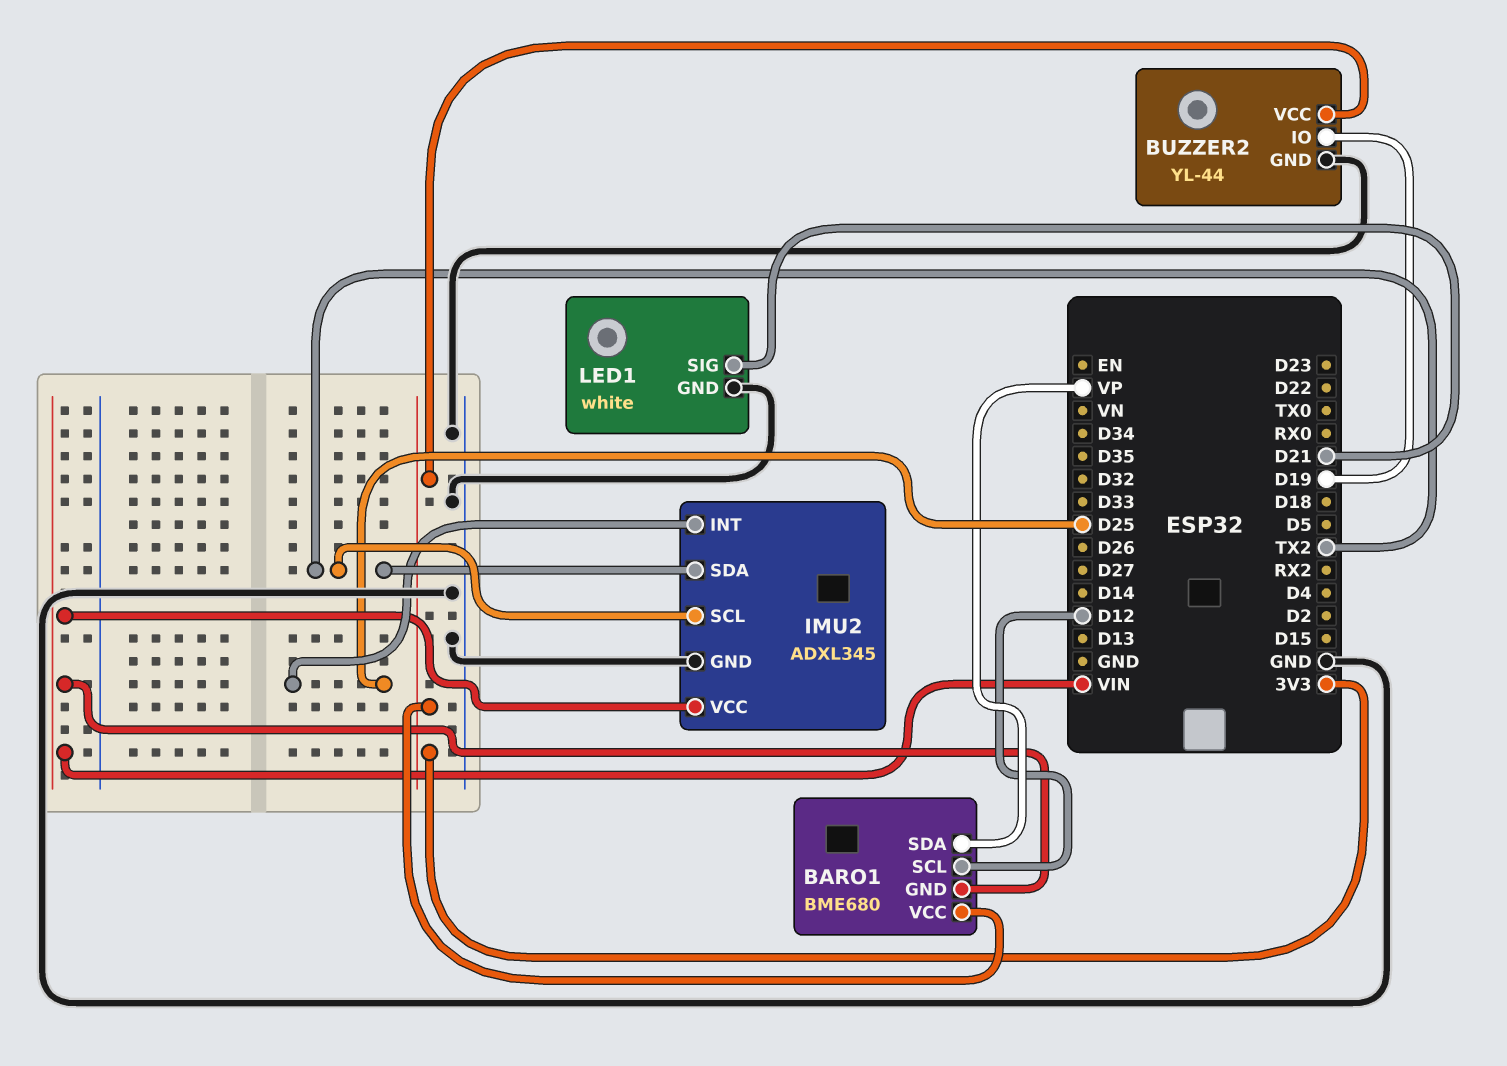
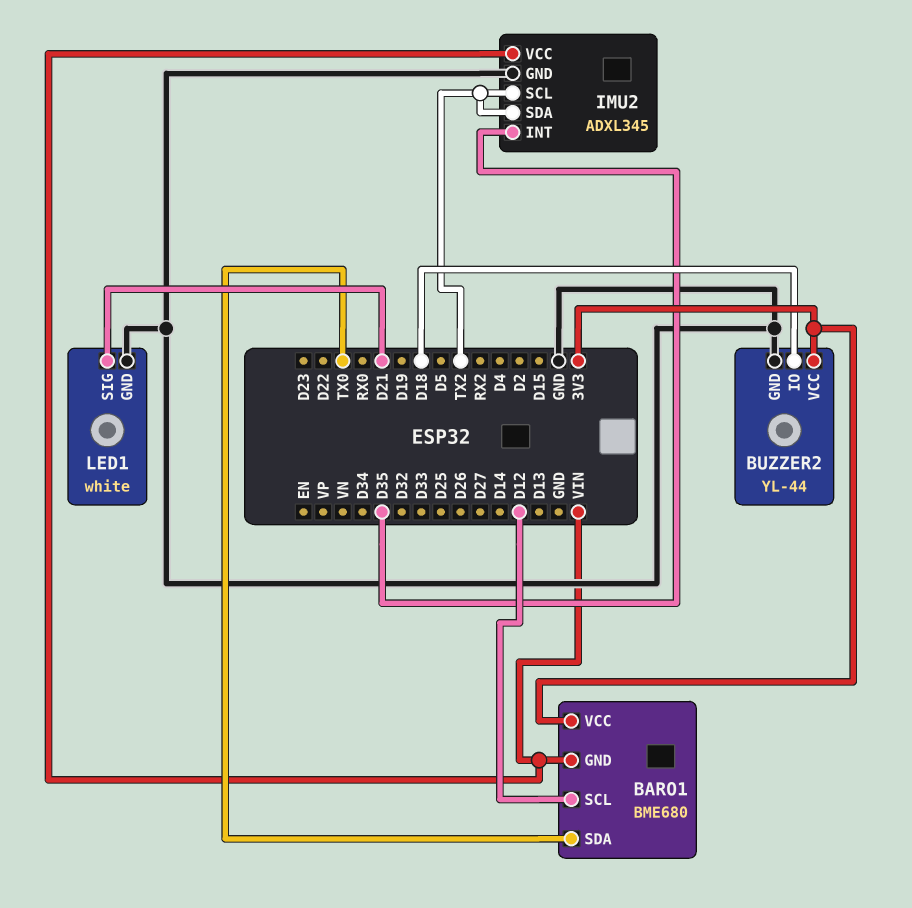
BARO1 pin SDA: VP -> TX0
BUZZER2 pin IO: D19 -> D18
IMU2 pin INT: D25 -> D35

